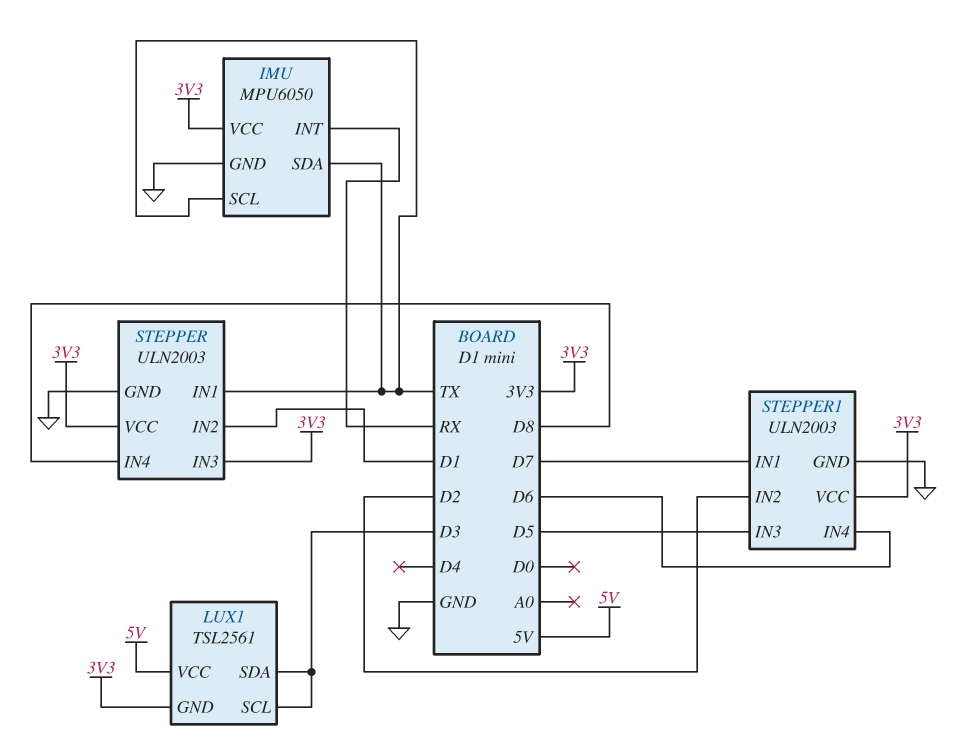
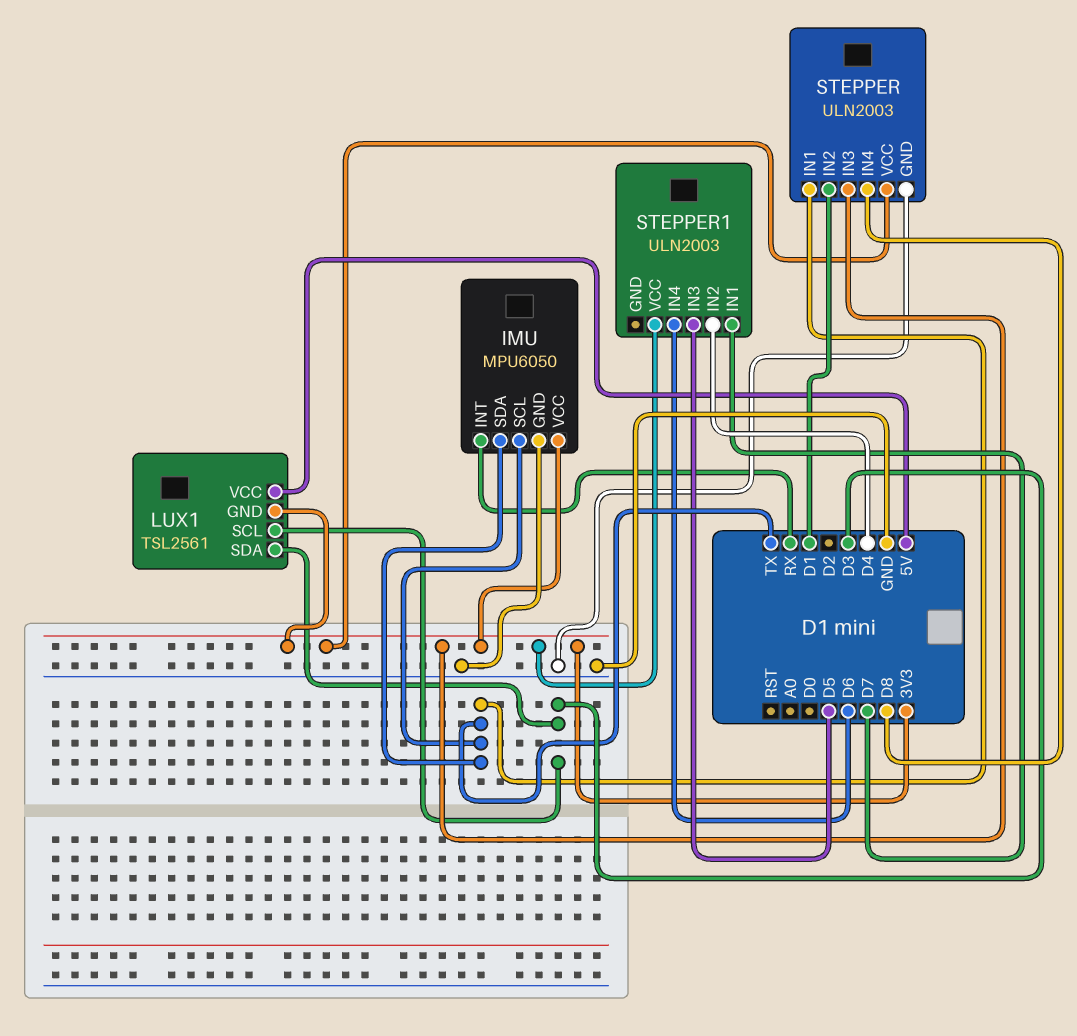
STEPPER1 pin GND: GND -> none
STEPPER1 pin IN2: D2 -> D4

